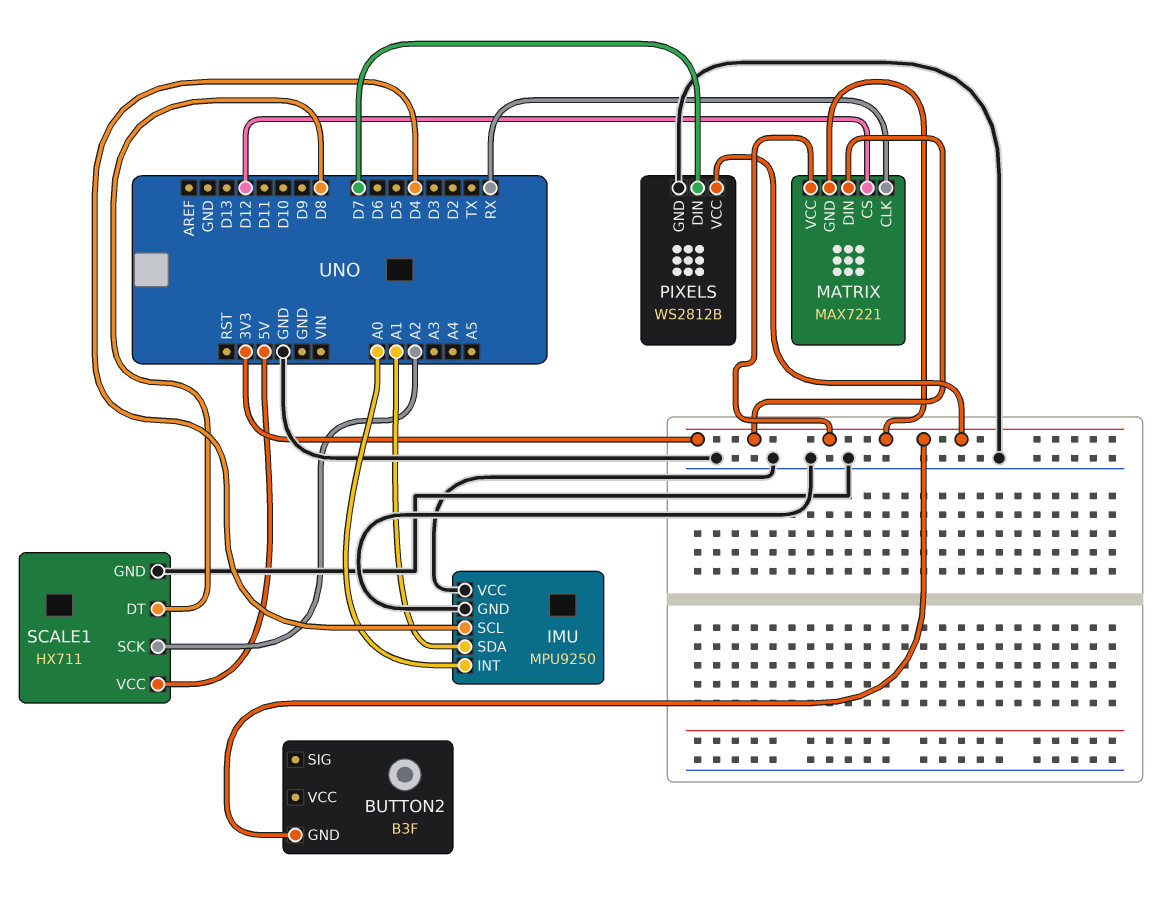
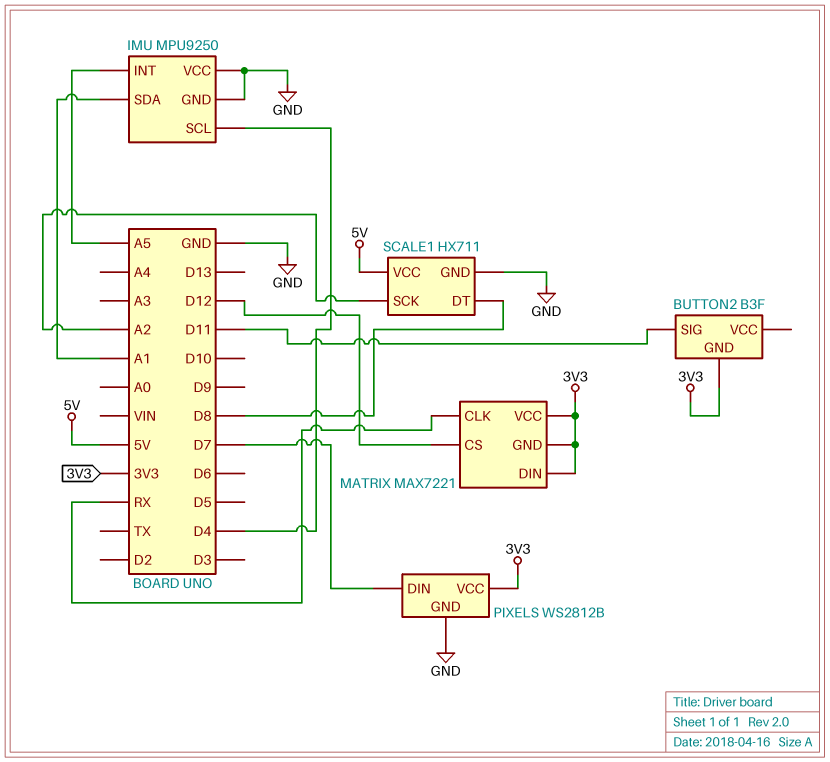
BUTTON2 pin SIG: none -> D11
IMU pin INT: A0 -> A5

